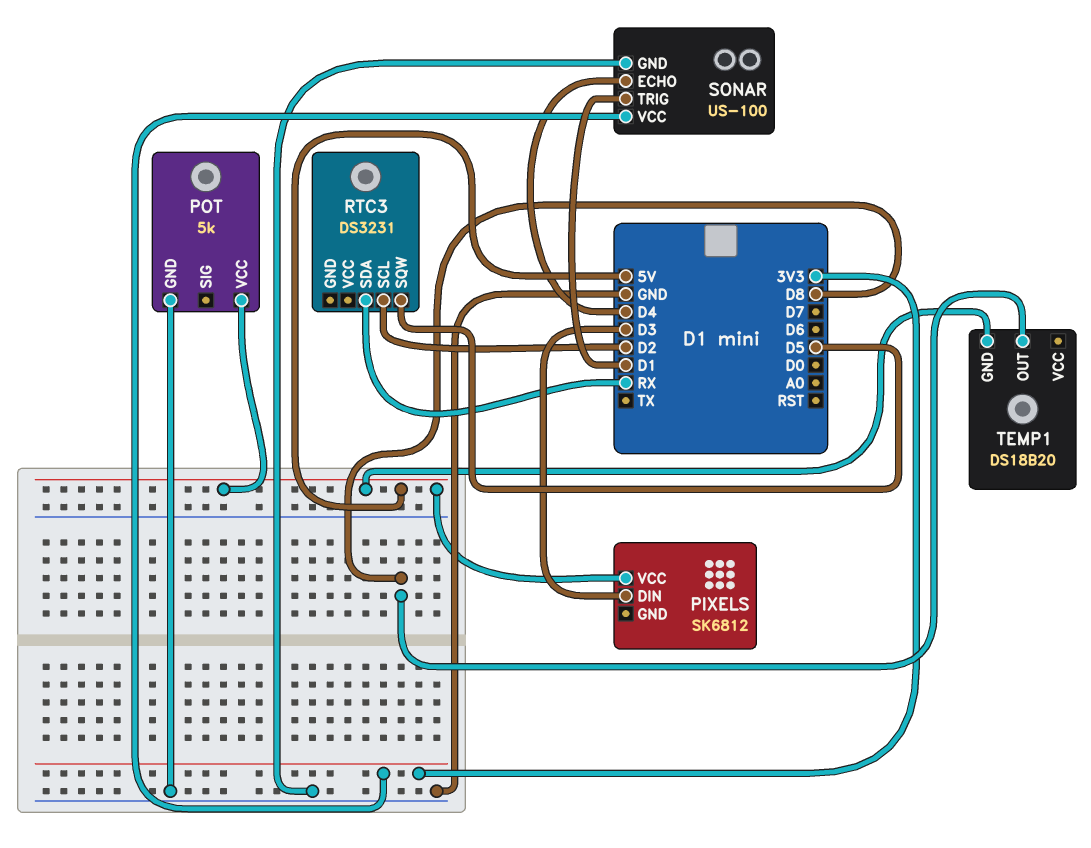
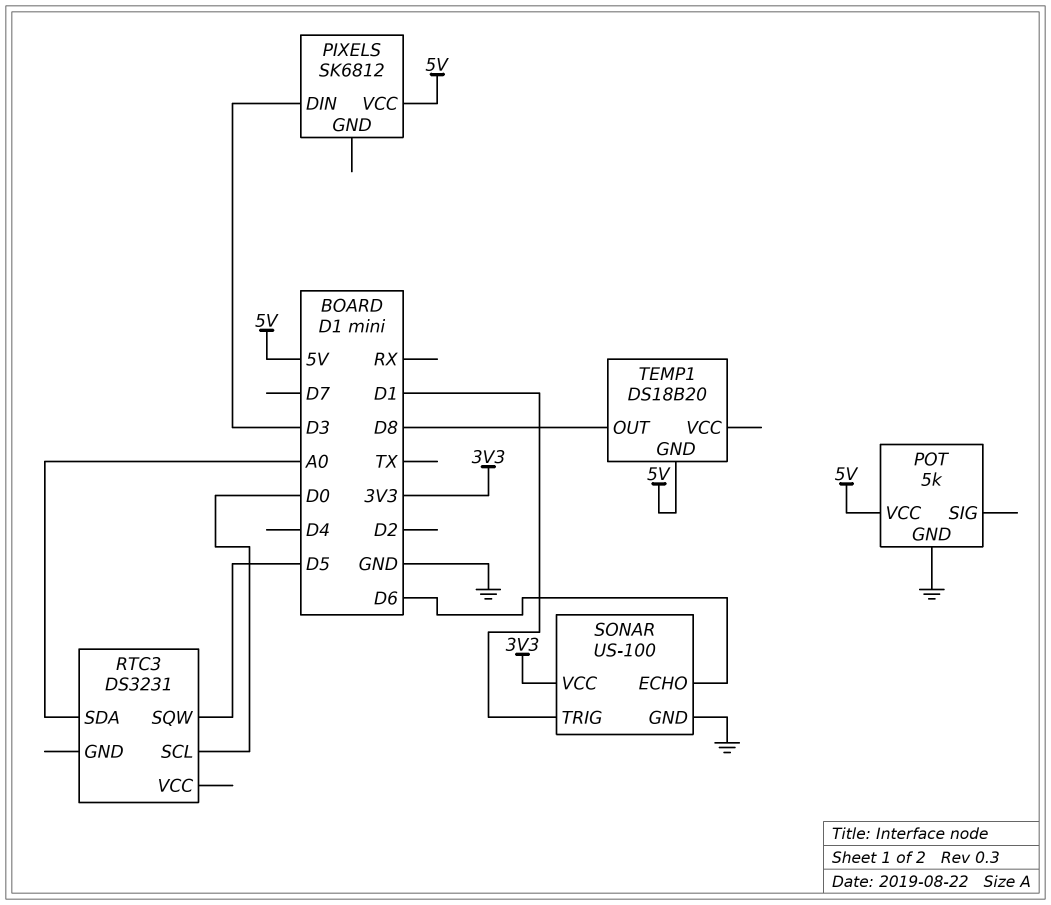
RTC3 pin SCL: D2 -> D0
RTC3 pin SDA: RX -> A0
SONAR pin ECHO: D4 -> D6

